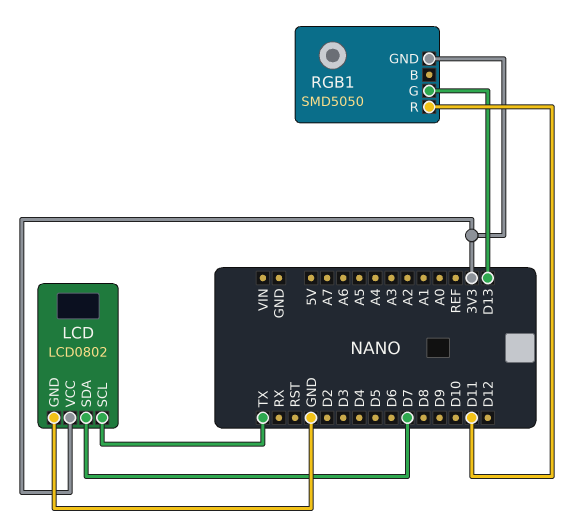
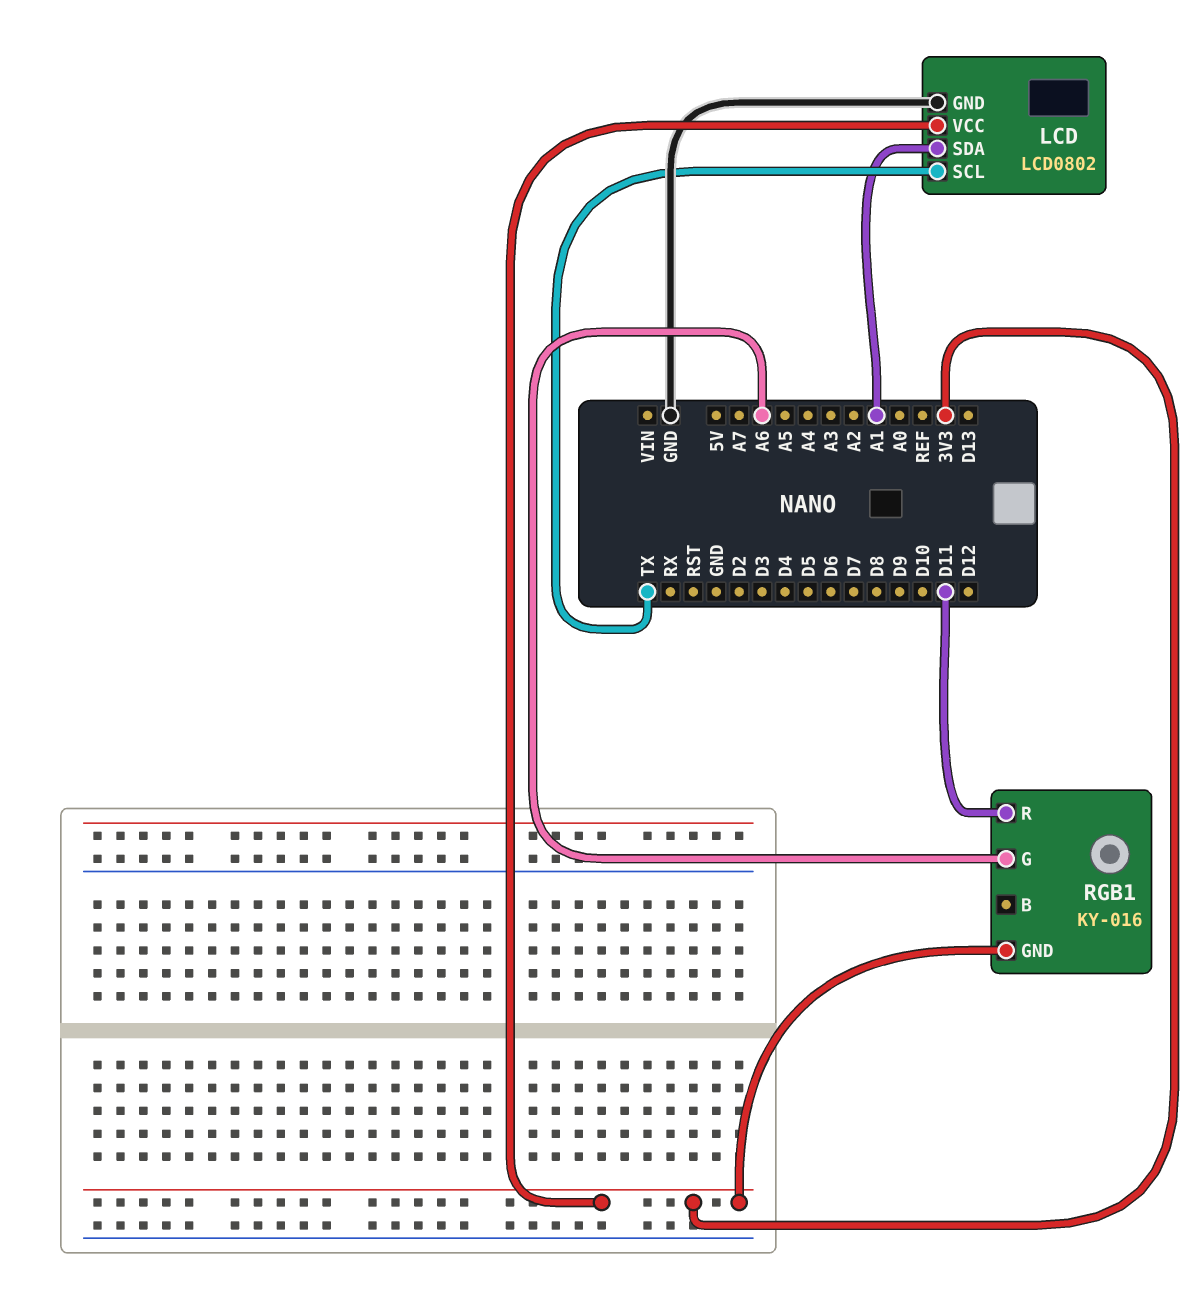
LCD pin SDA: D7 -> A1
RGB1: SMD5050 -> KY-016
RGB1 pin G: D13 -> A6

